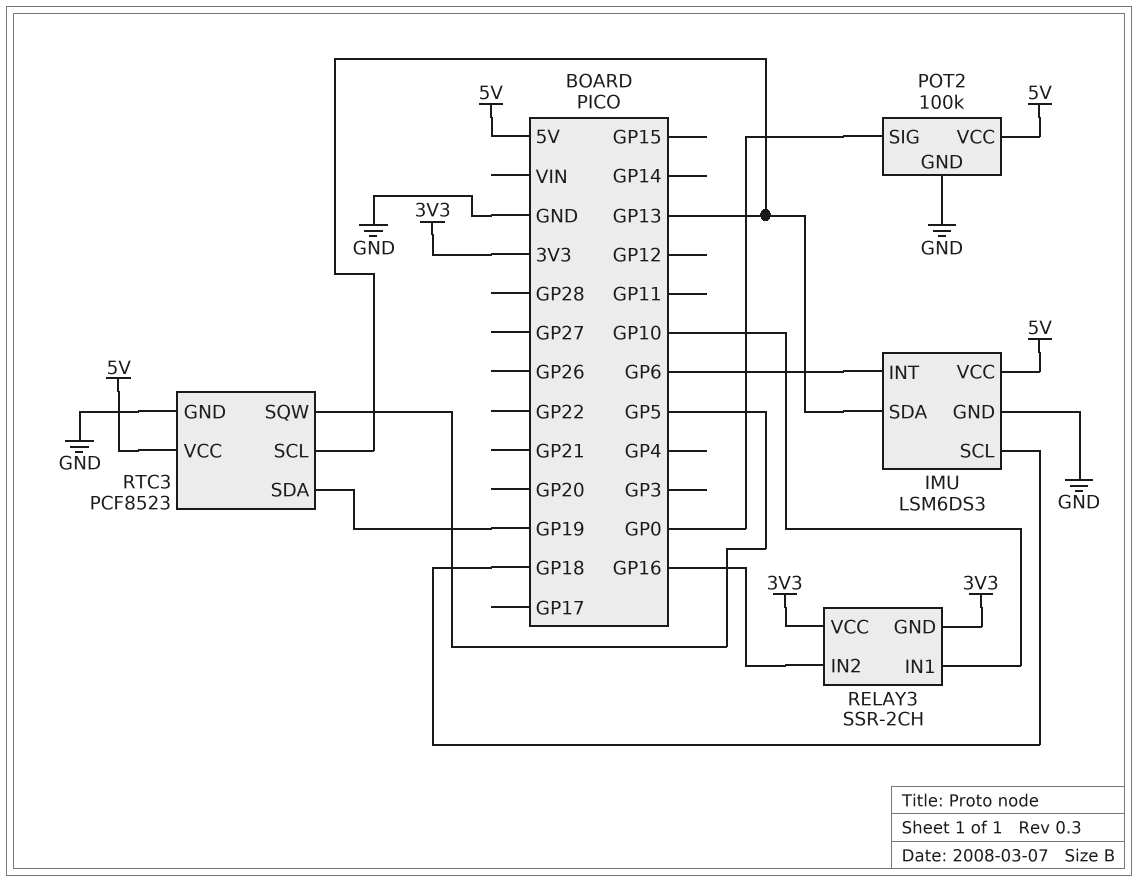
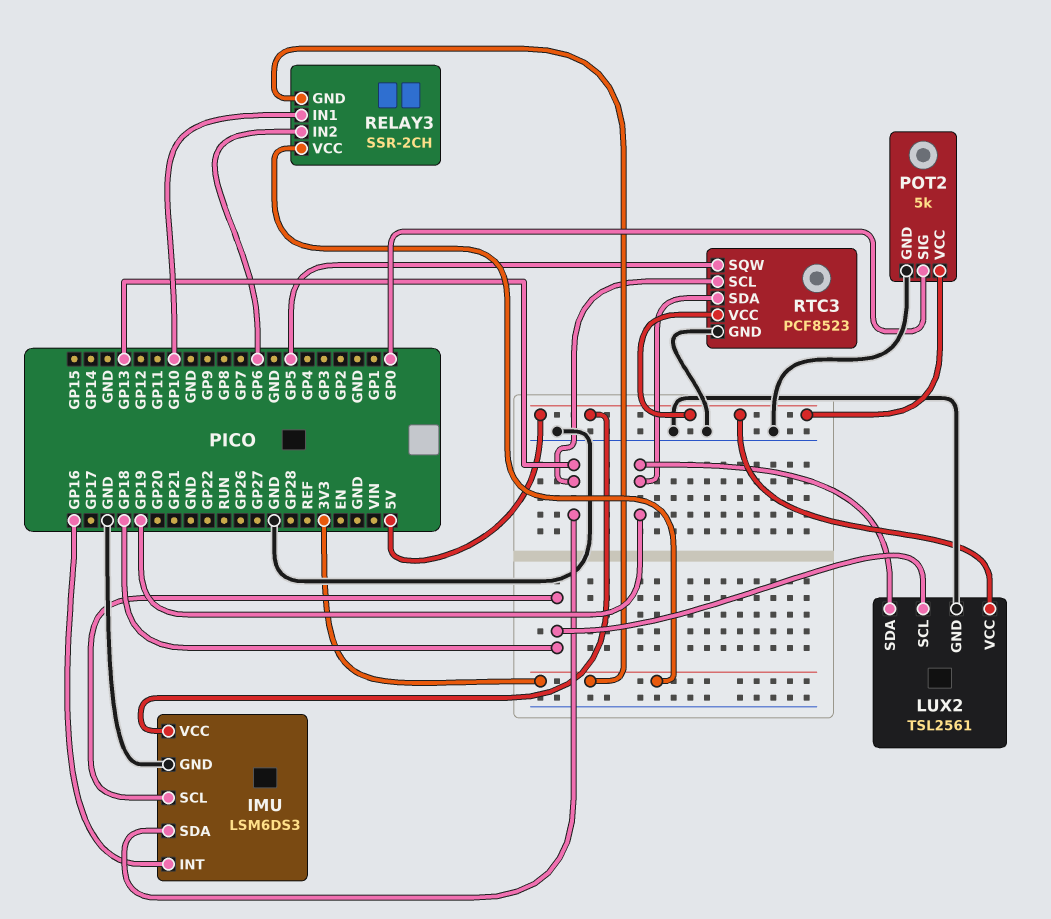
IMU pin INT: GP6 -> GP16
LUX2: none -> TSL2561
LUX2 pin GND: none -> GND
LUX2 pin SCL: none -> GP18
LUX2 pin SDA: none -> GP19
LUX2 pin VCC: none -> 5V
POT2: 100k -> 5k
RELAY3 pin IN2: GP16 -> GP6

